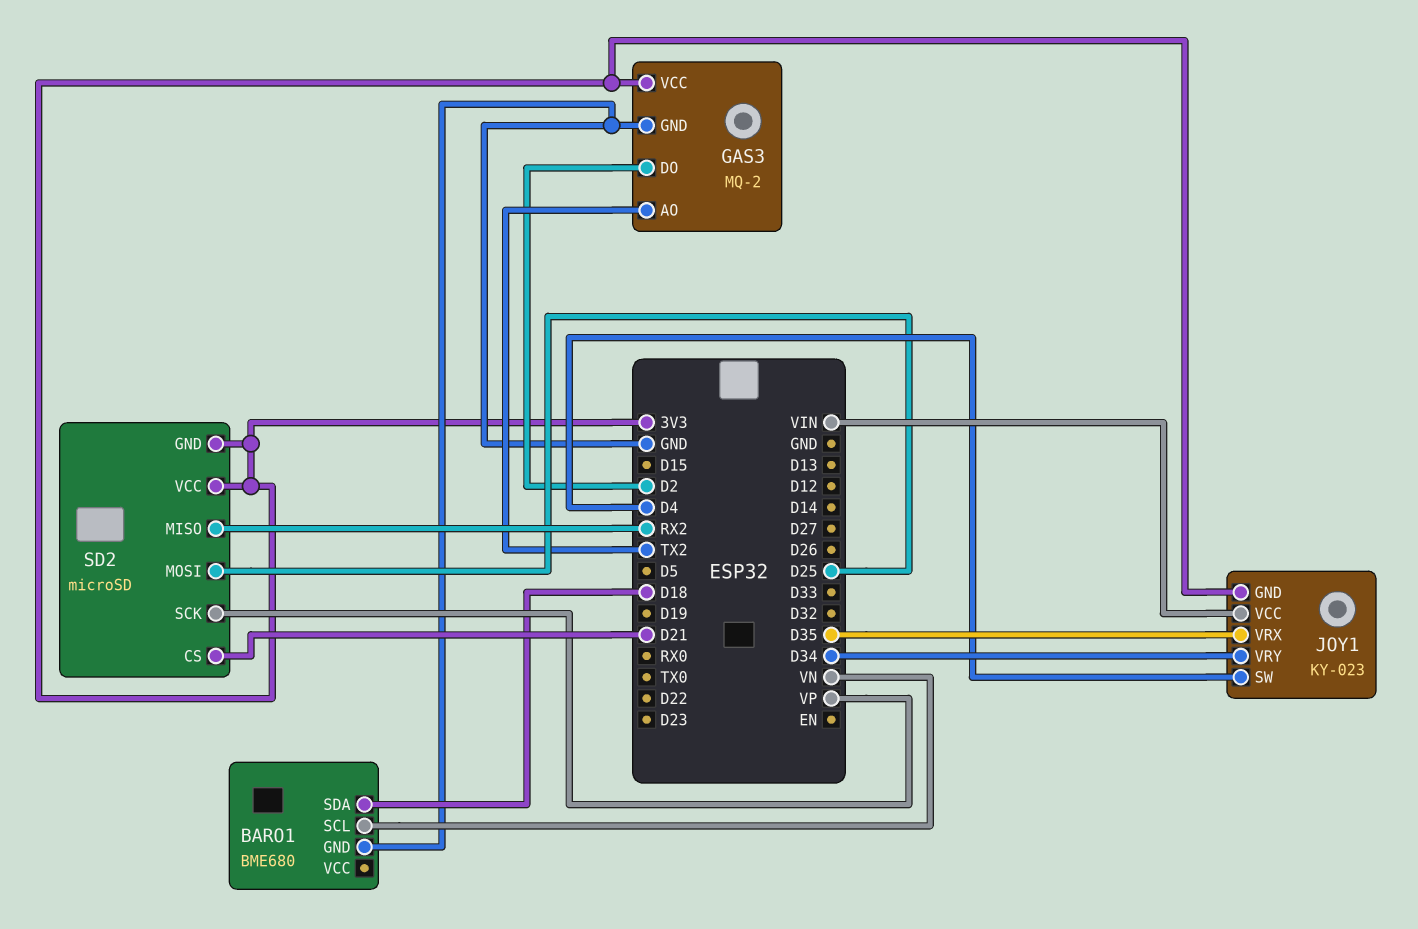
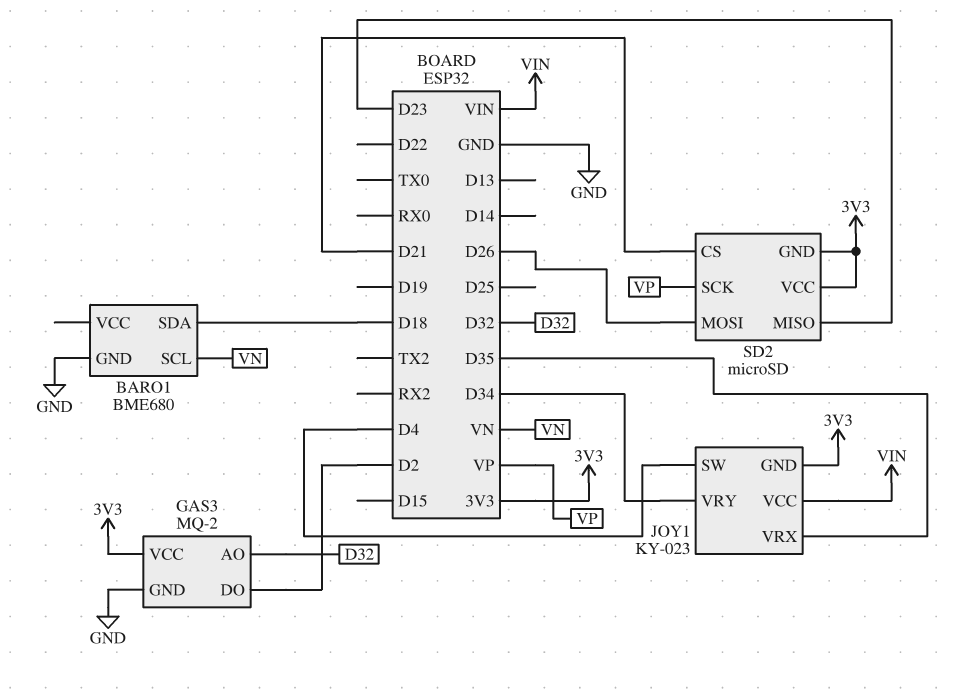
GAS3 pin AO: TX2 -> D32
SD2 pin MISO: RX2 -> D23
SD2 pin MOSI: D25 -> D26

